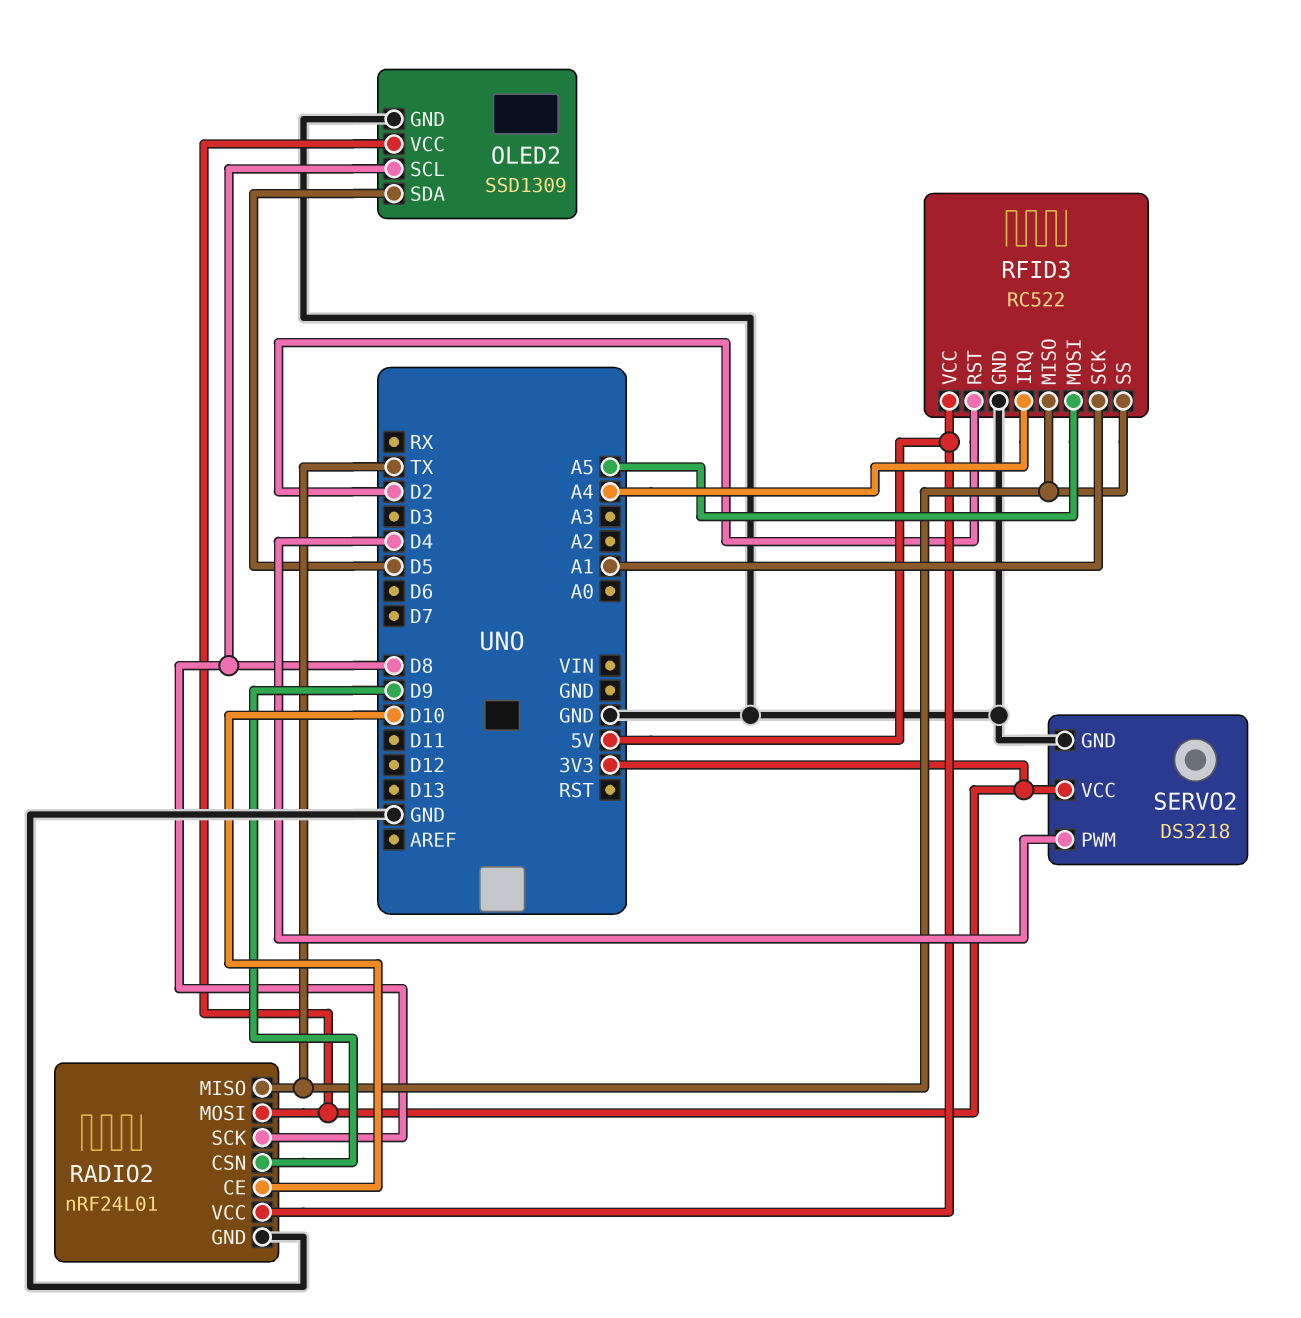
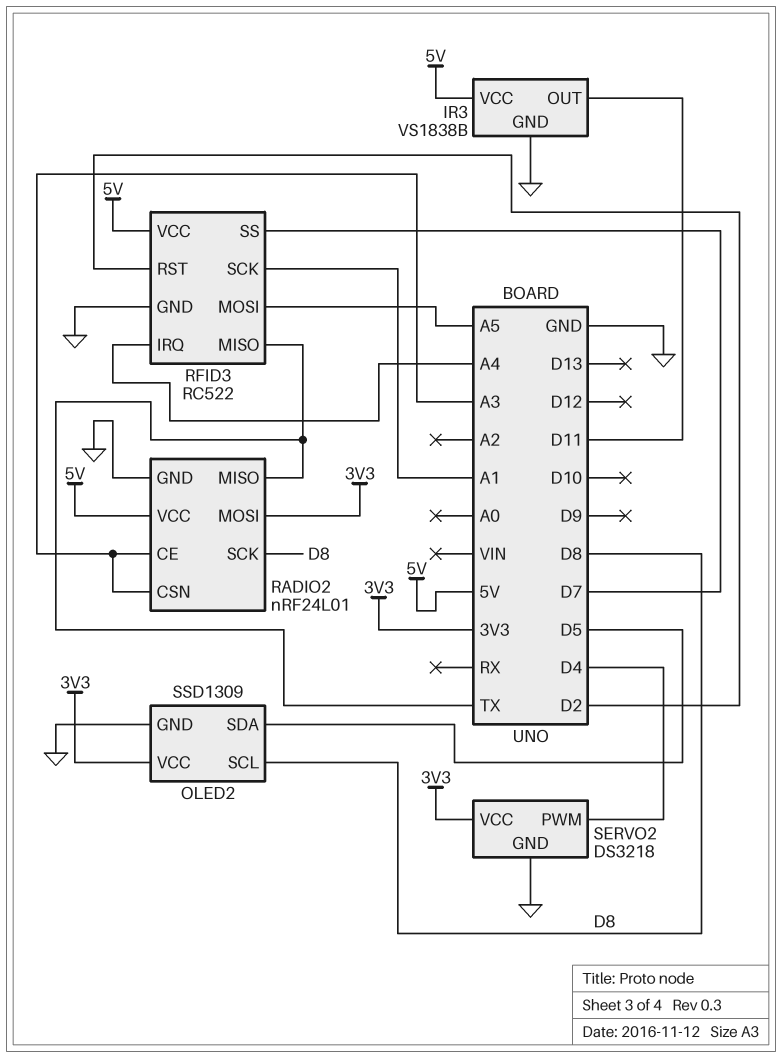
IR3: none -> VS1838B
IR3 pin GND: none -> GND
IR3 pin OUT: none -> D11
IR3 pin VCC: none -> 5V
RADIO2 pin CE: D10 -> A3
RADIO2 pin CSN: D9 -> A3
RFID3 pin SS: TX -> D7

